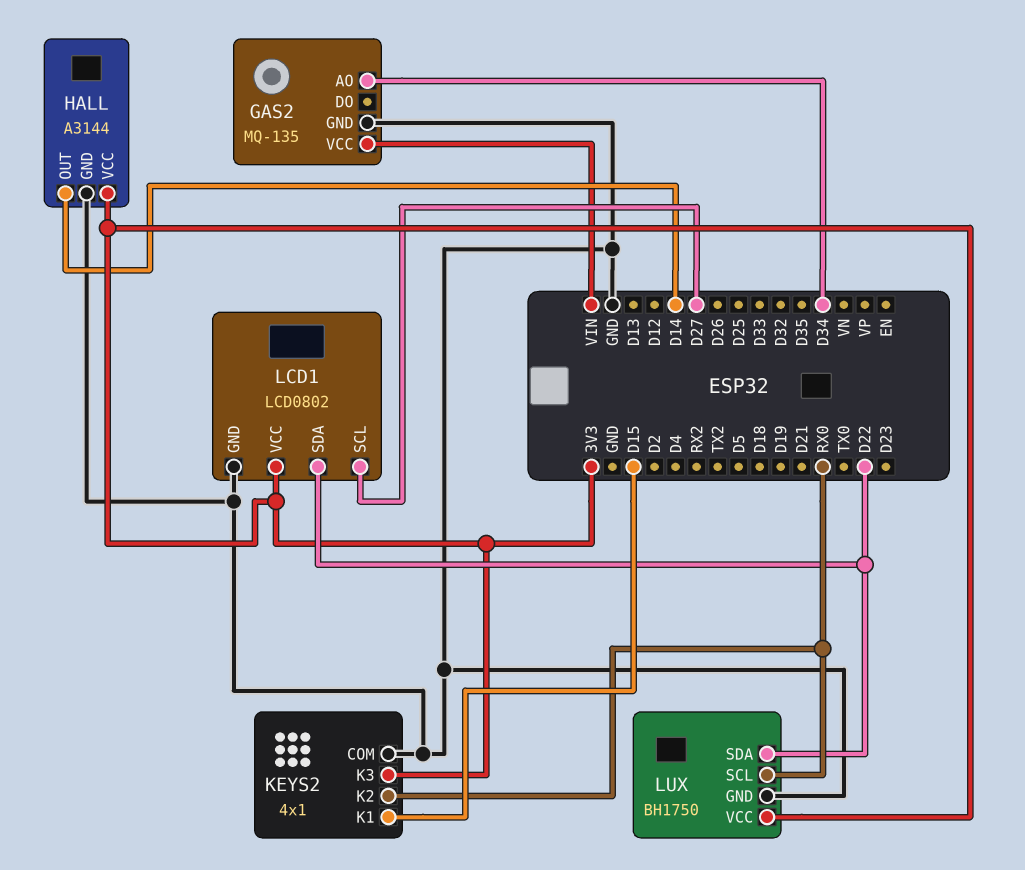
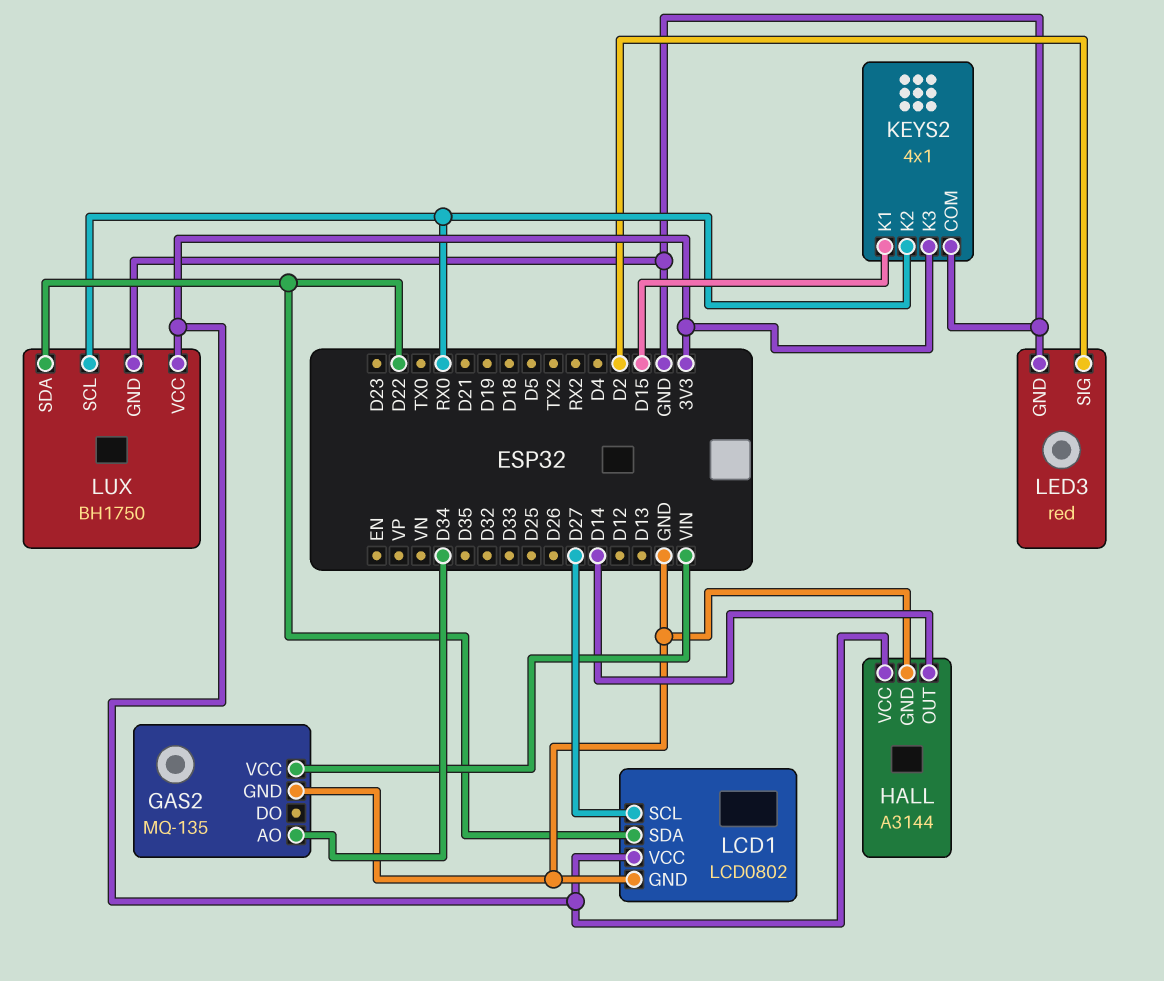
LED3: none -> red
LED3 pin GND: none -> GND
LED3 pin SIG: none -> D2

